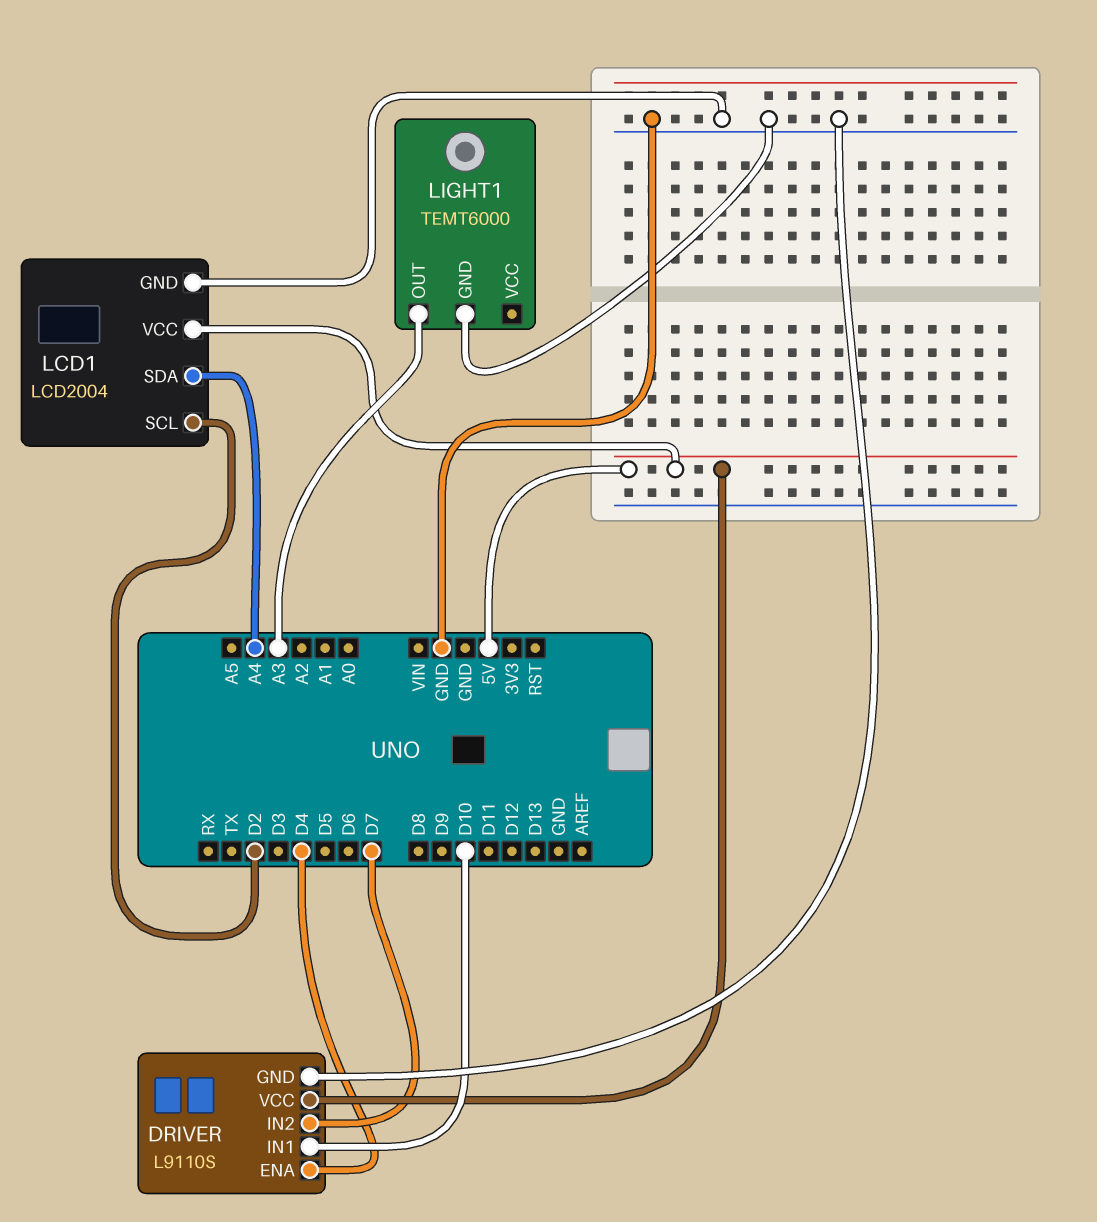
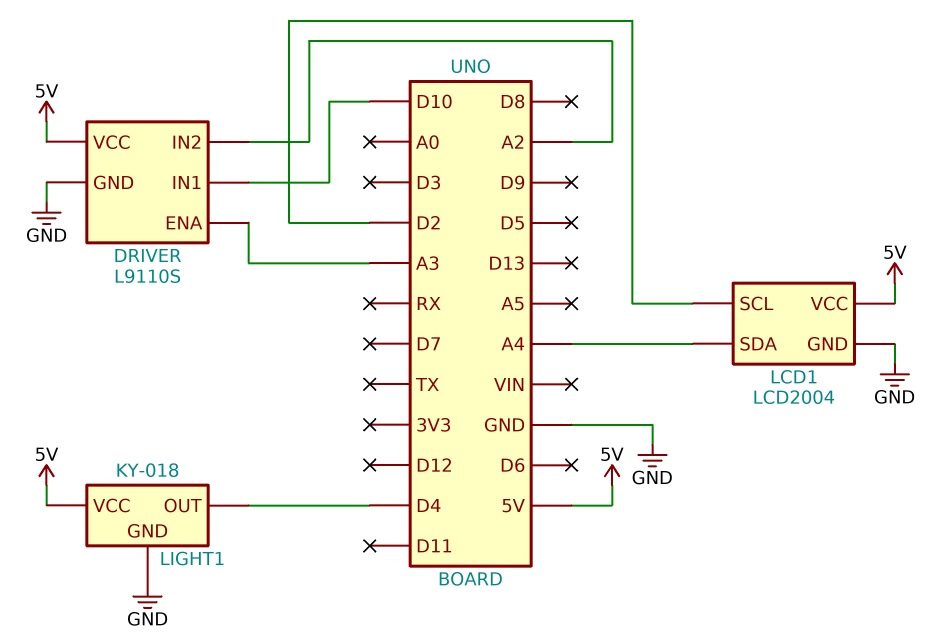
DRIVER pin ENA: D4 -> A3
DRIVER pin IN2: D7 -> A2
LIGHT1: TEMT6000 -> KY-018
LIGHT1 pin OUT: A3 -> D4
LIGHT1 pin VCC: none -> 5V

